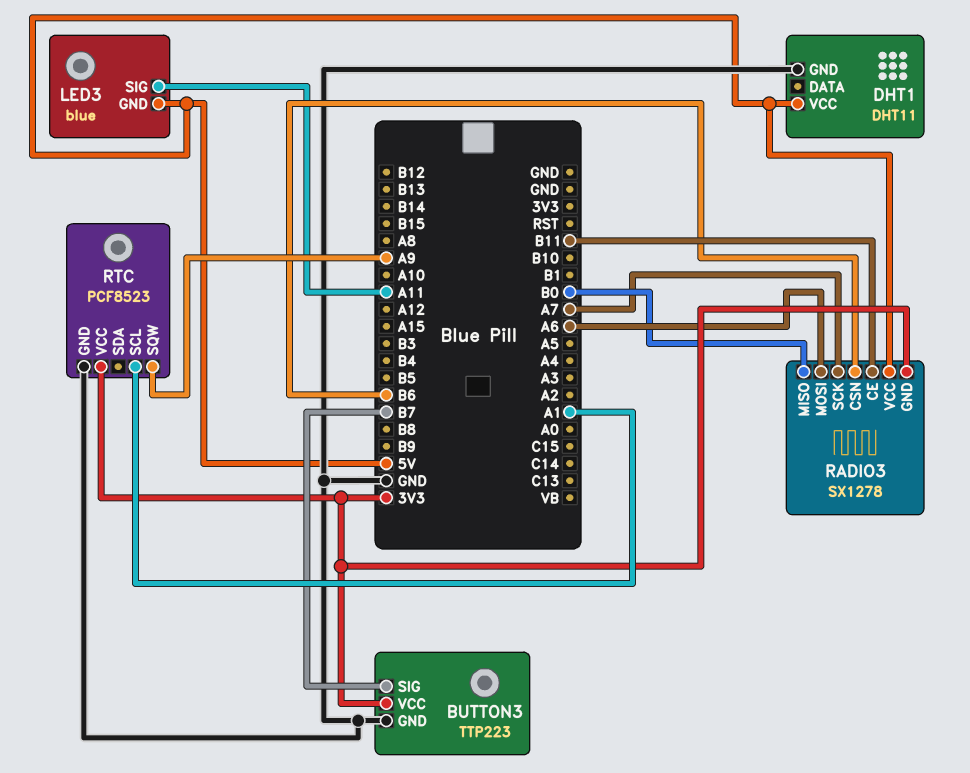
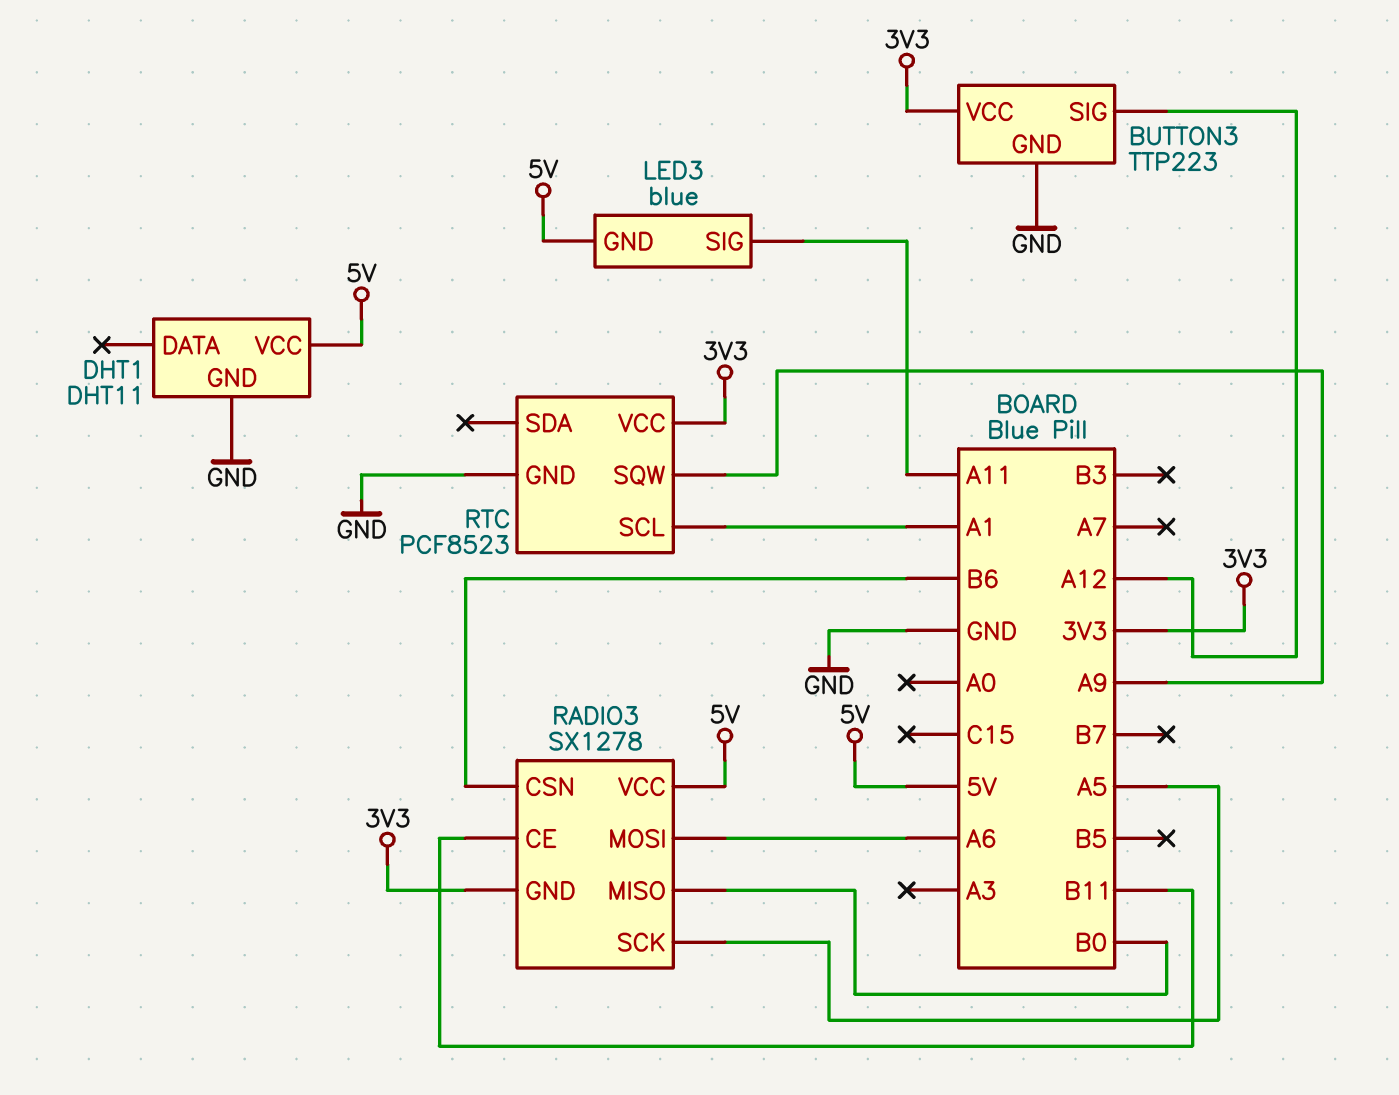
BUTTON3 pin SIG: B7 -> A12
RADIO3 pin SCK: A7 -> A5

